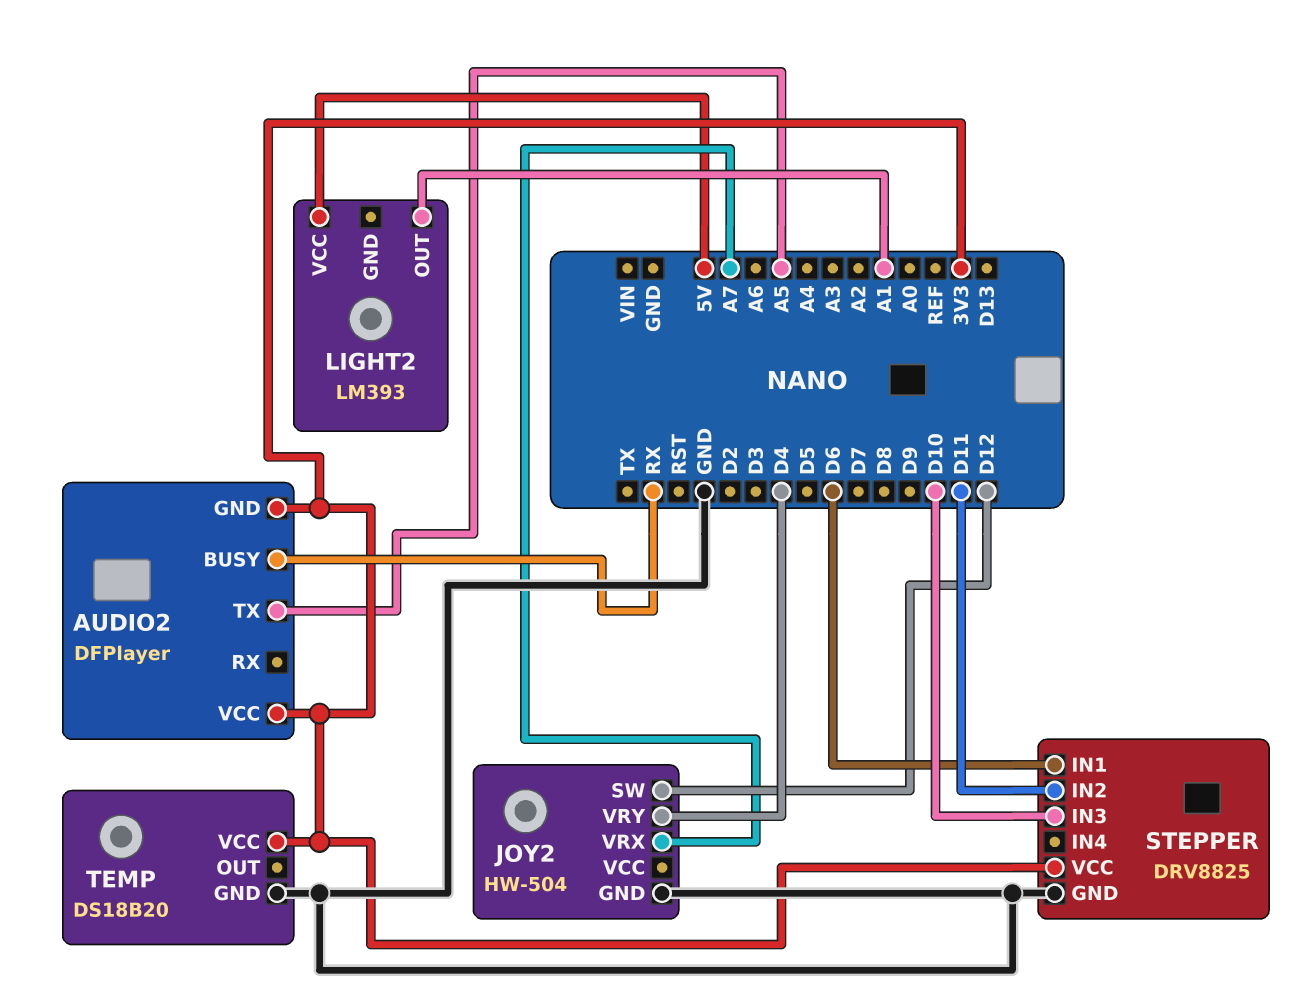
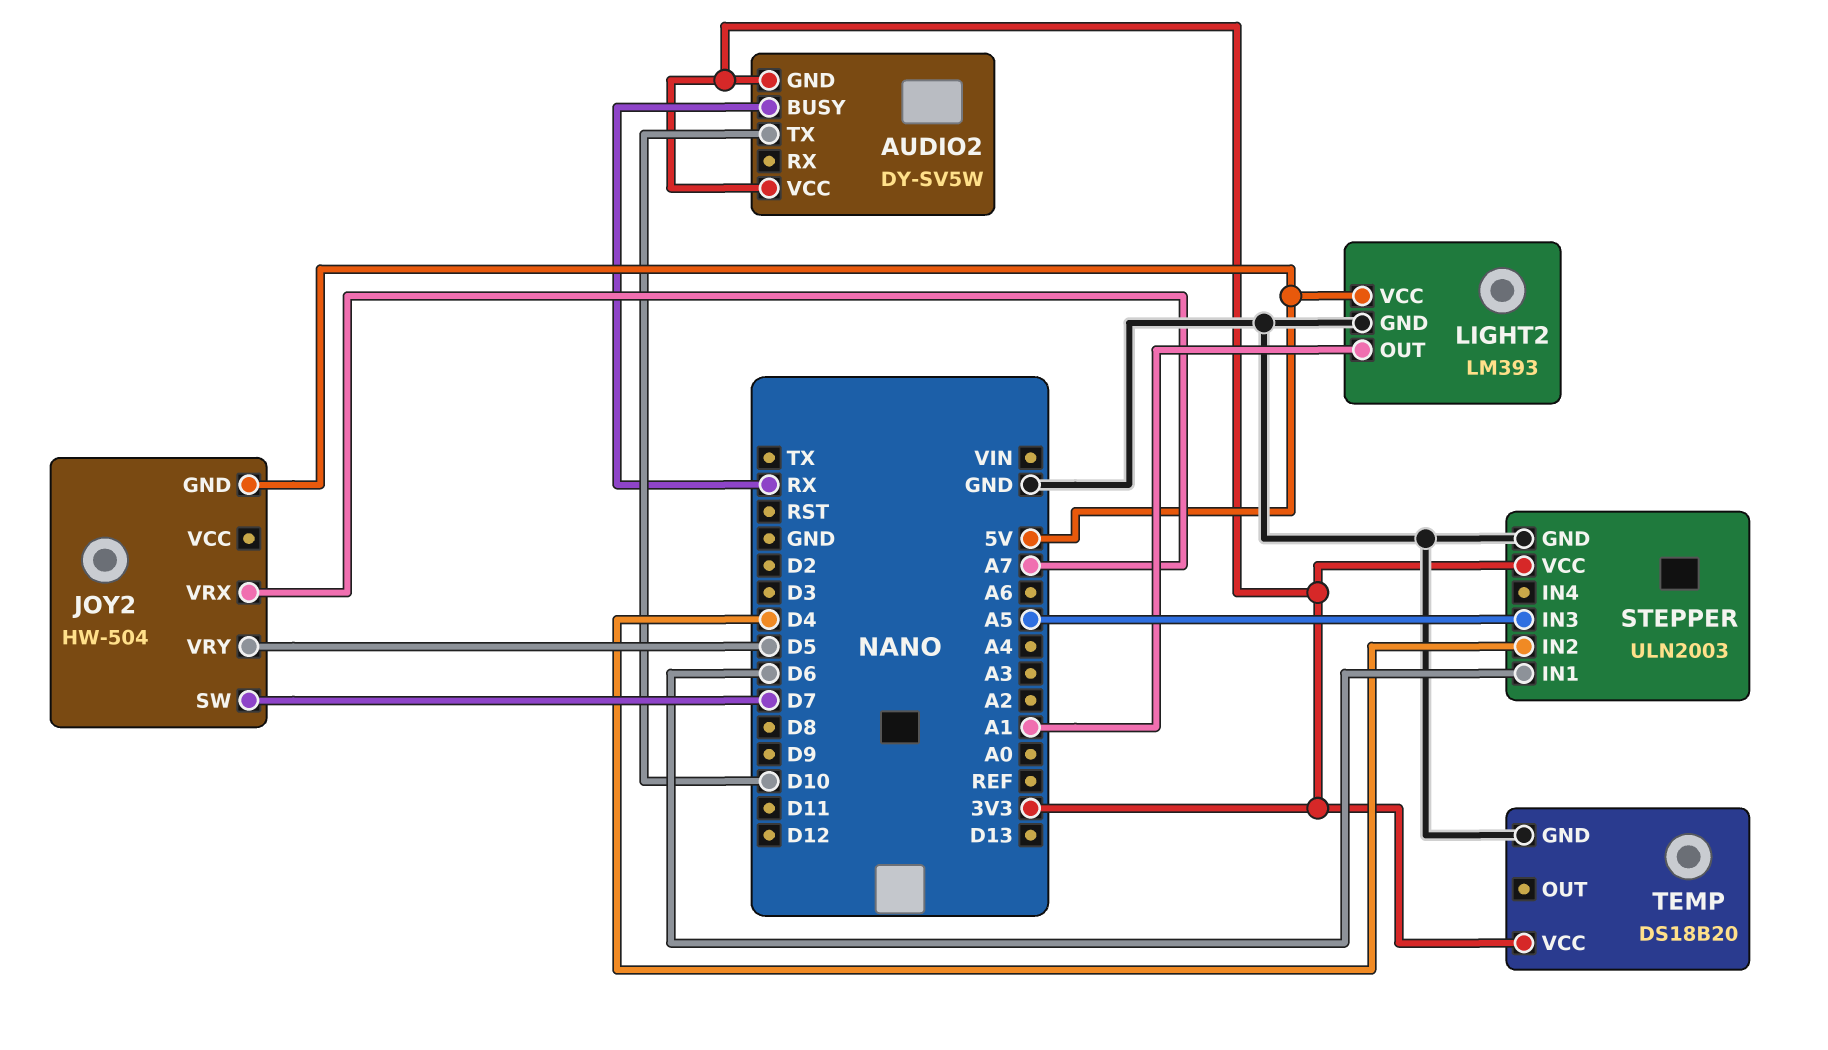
AUDIO2: DFPlayer -> DY-SV5W
AUDIO2 pin TX: A5 -> D10
JOY2 pin GND: GND -> 5V
JOY2 pin SW: D12 -> D7
JOY2 pin VRY: D4 -> D5
LIGHT2 pin GND: none -> GND
STEPPER: DRV8825 -> ULN2003
STEPPER pin IN2: D11 -> D4
STEPPER pin IN3: D10 -> A5

